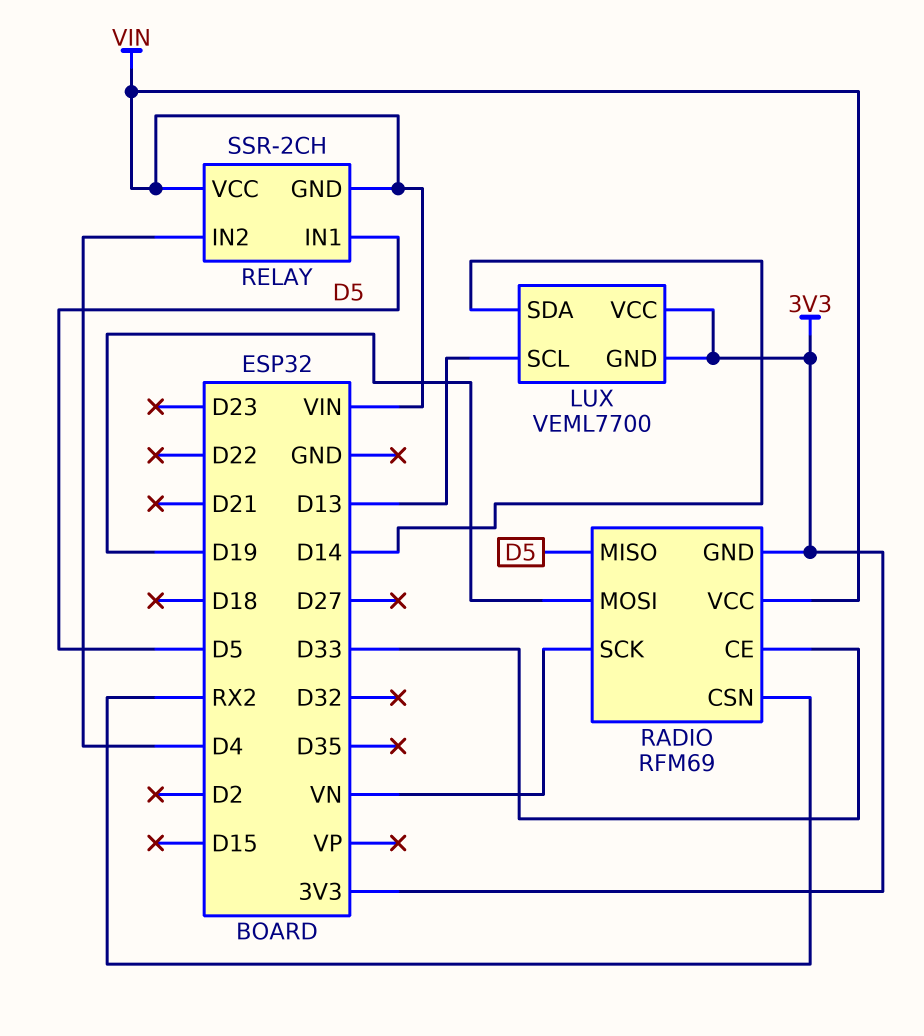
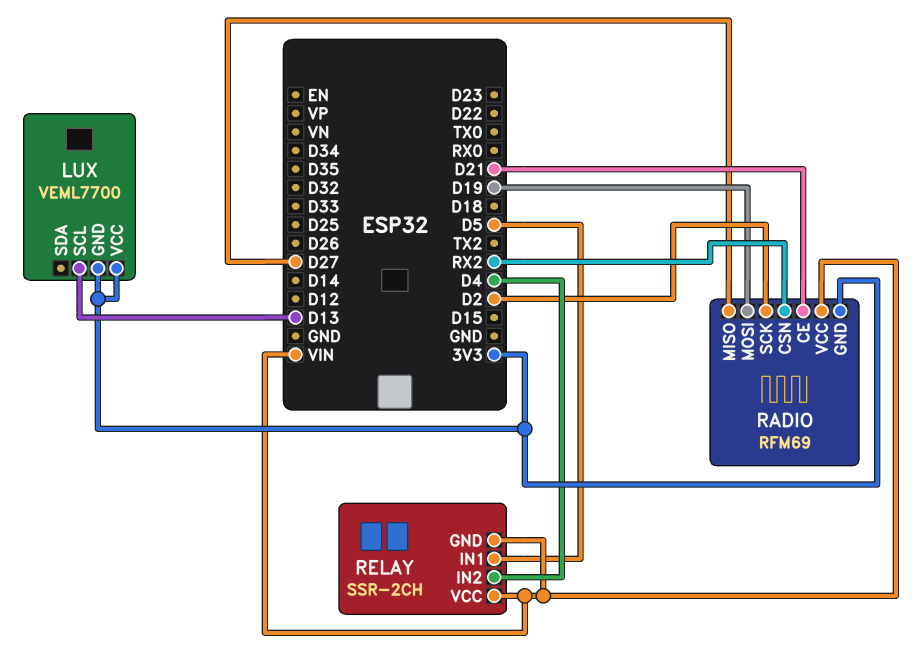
LUX pin SDA: D14 -> none
RADIO pin CE: D33 -> D21
RADIO pin MISO: D5 -> D27
RADIO pin SCK: VN -> D2

